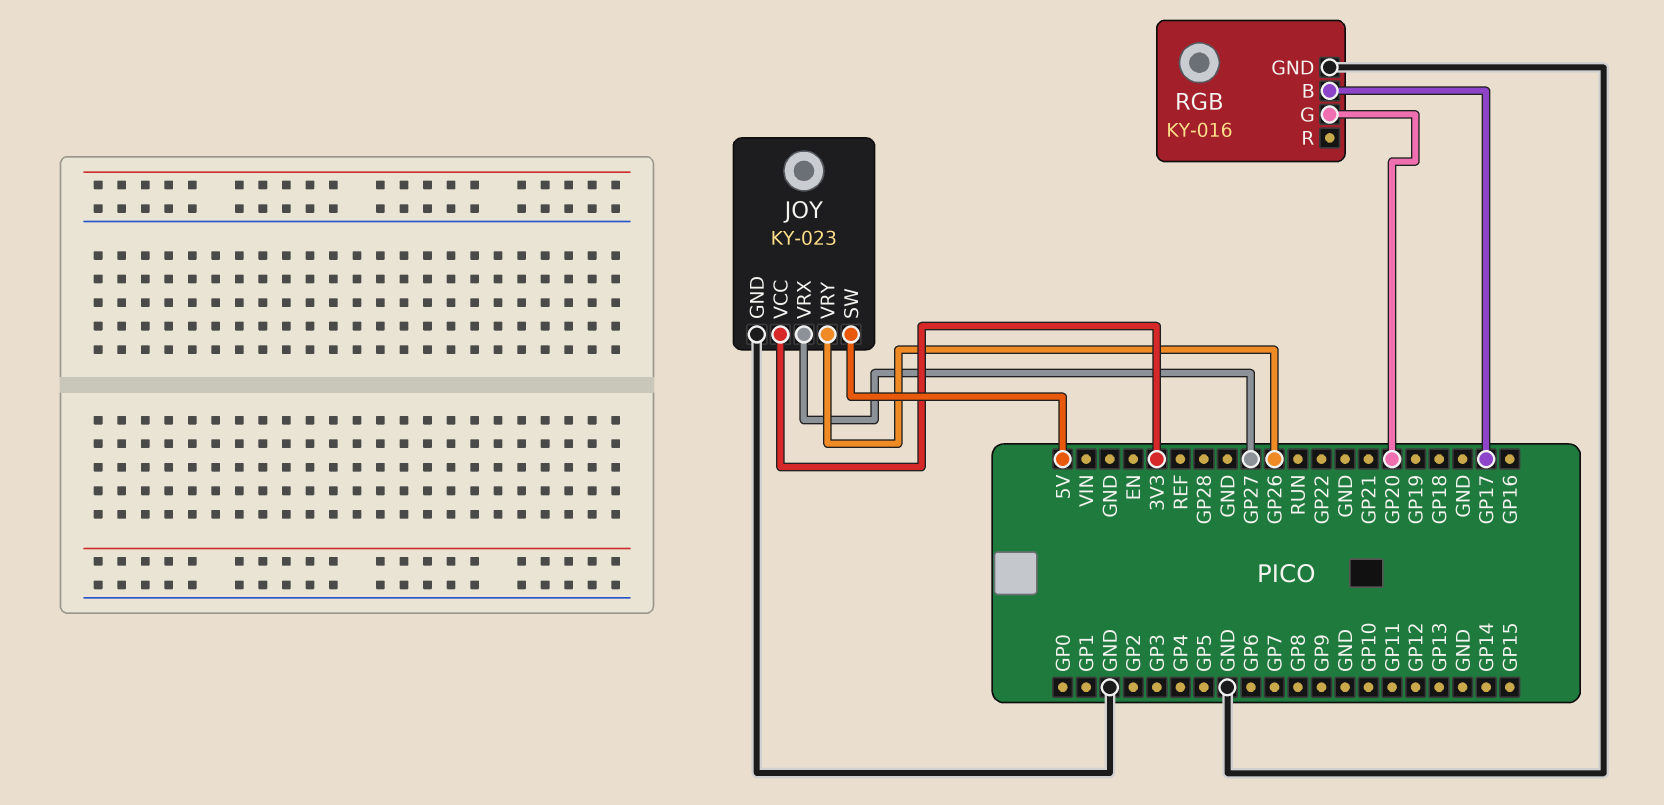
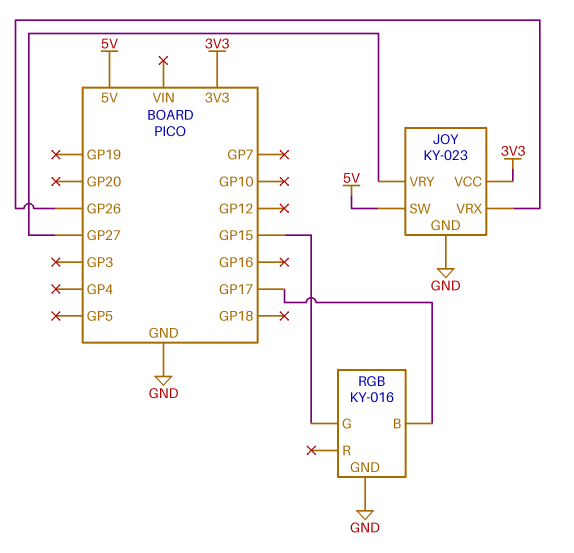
JOY pin VRX: GP27 -> GP26
JOY pin VRY: GP26 -> GP27
RGB pin G: GP20 -> GP15

